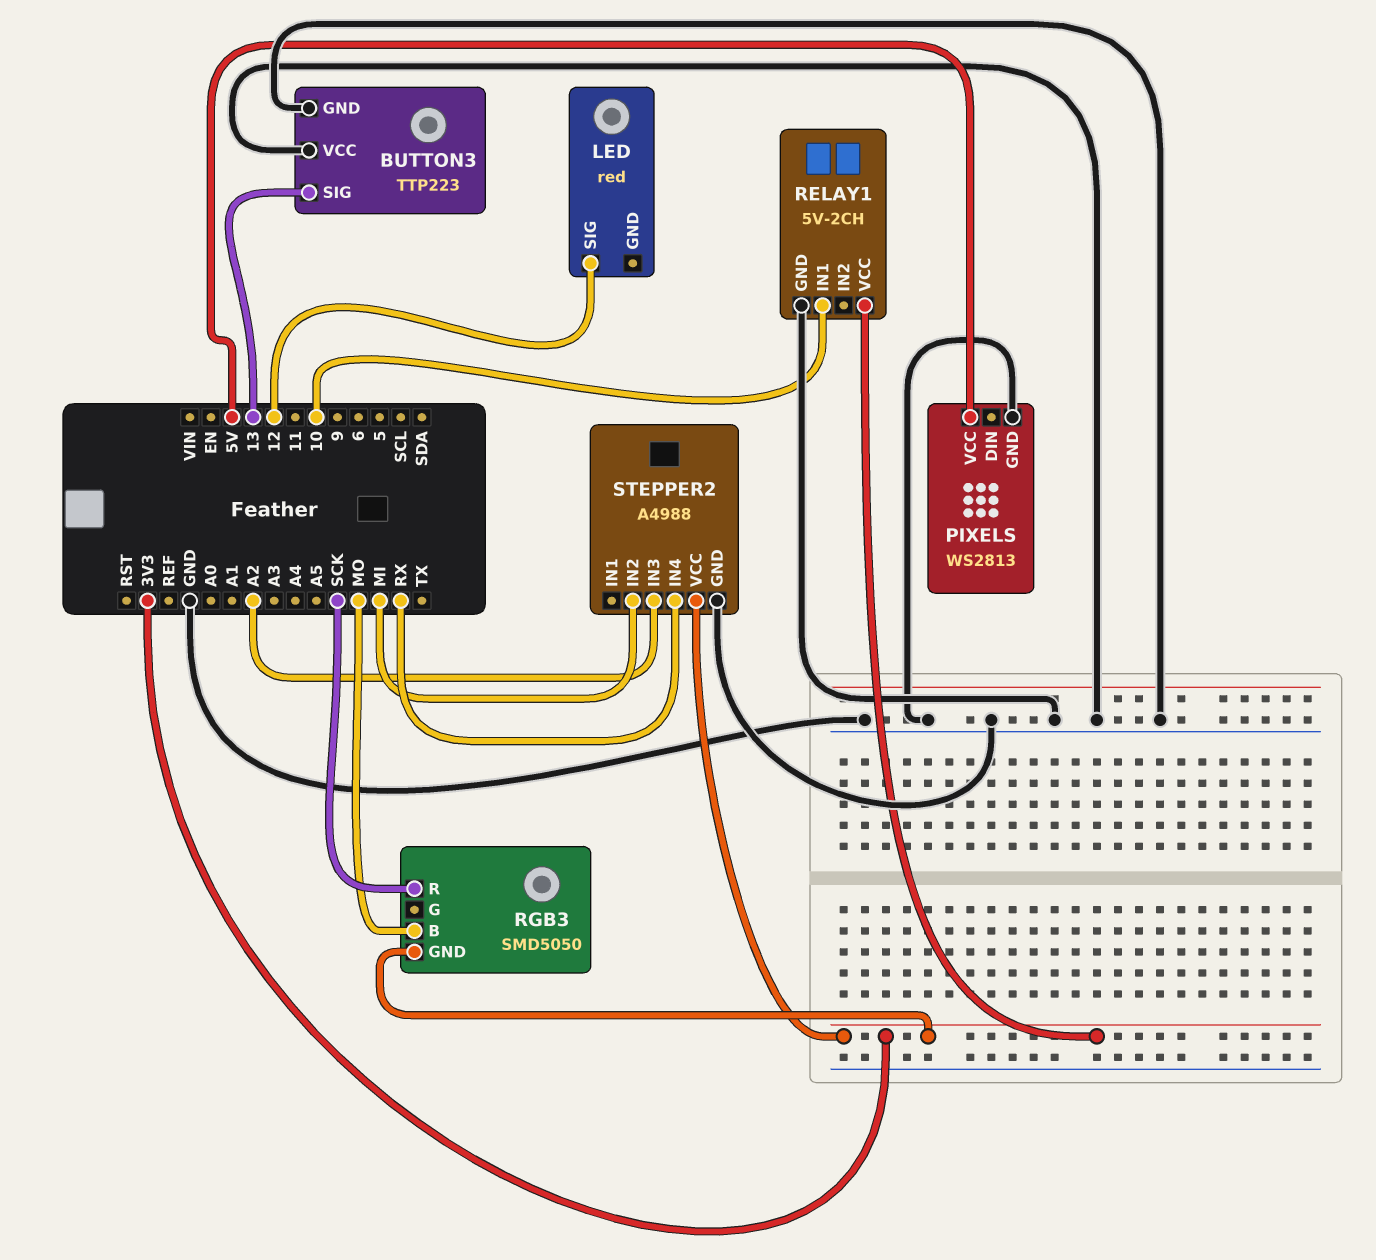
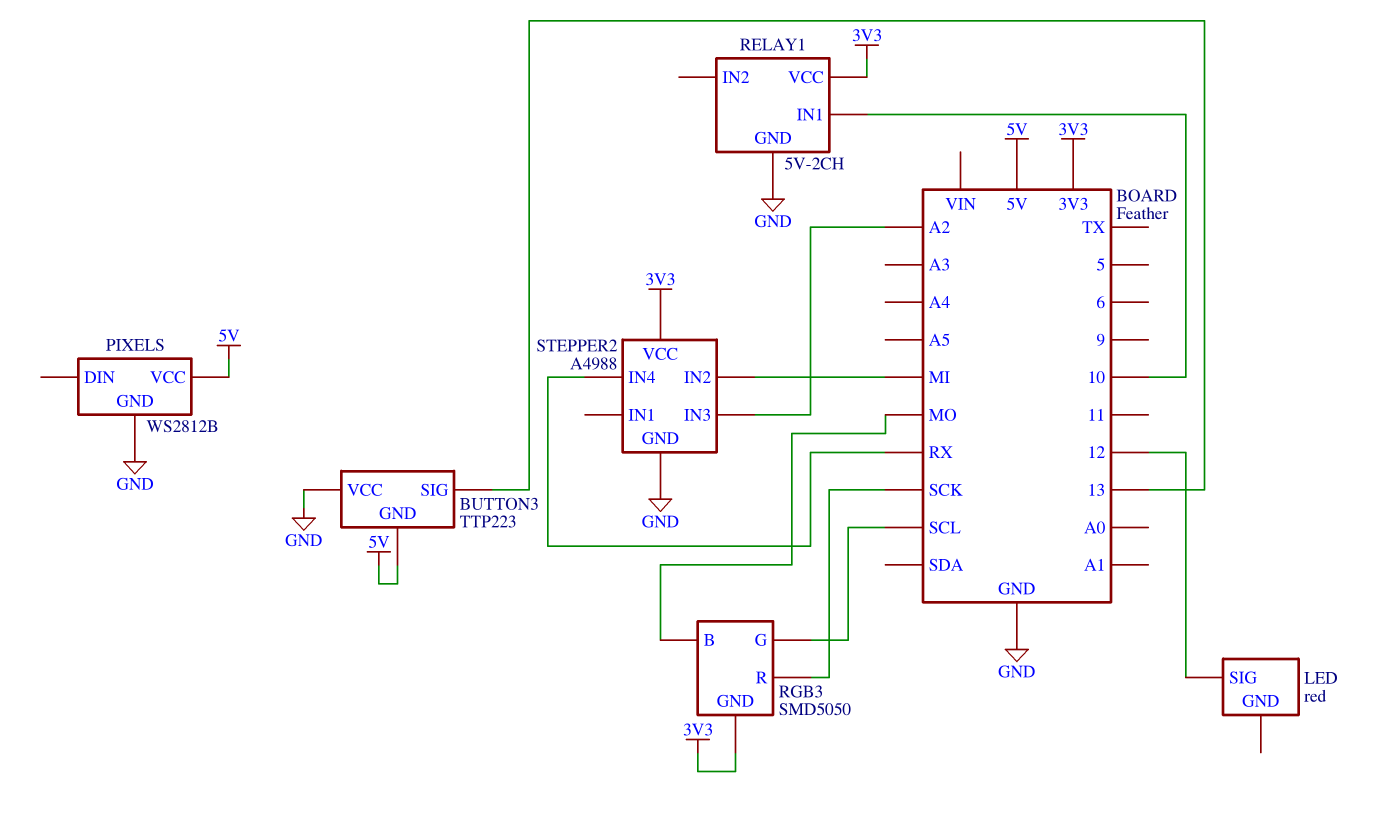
BUTTON3 pin GND: GND -> 5V
PIXELS: WS2813 -> WS2812B
RGB3 pin G: none -> SCL

